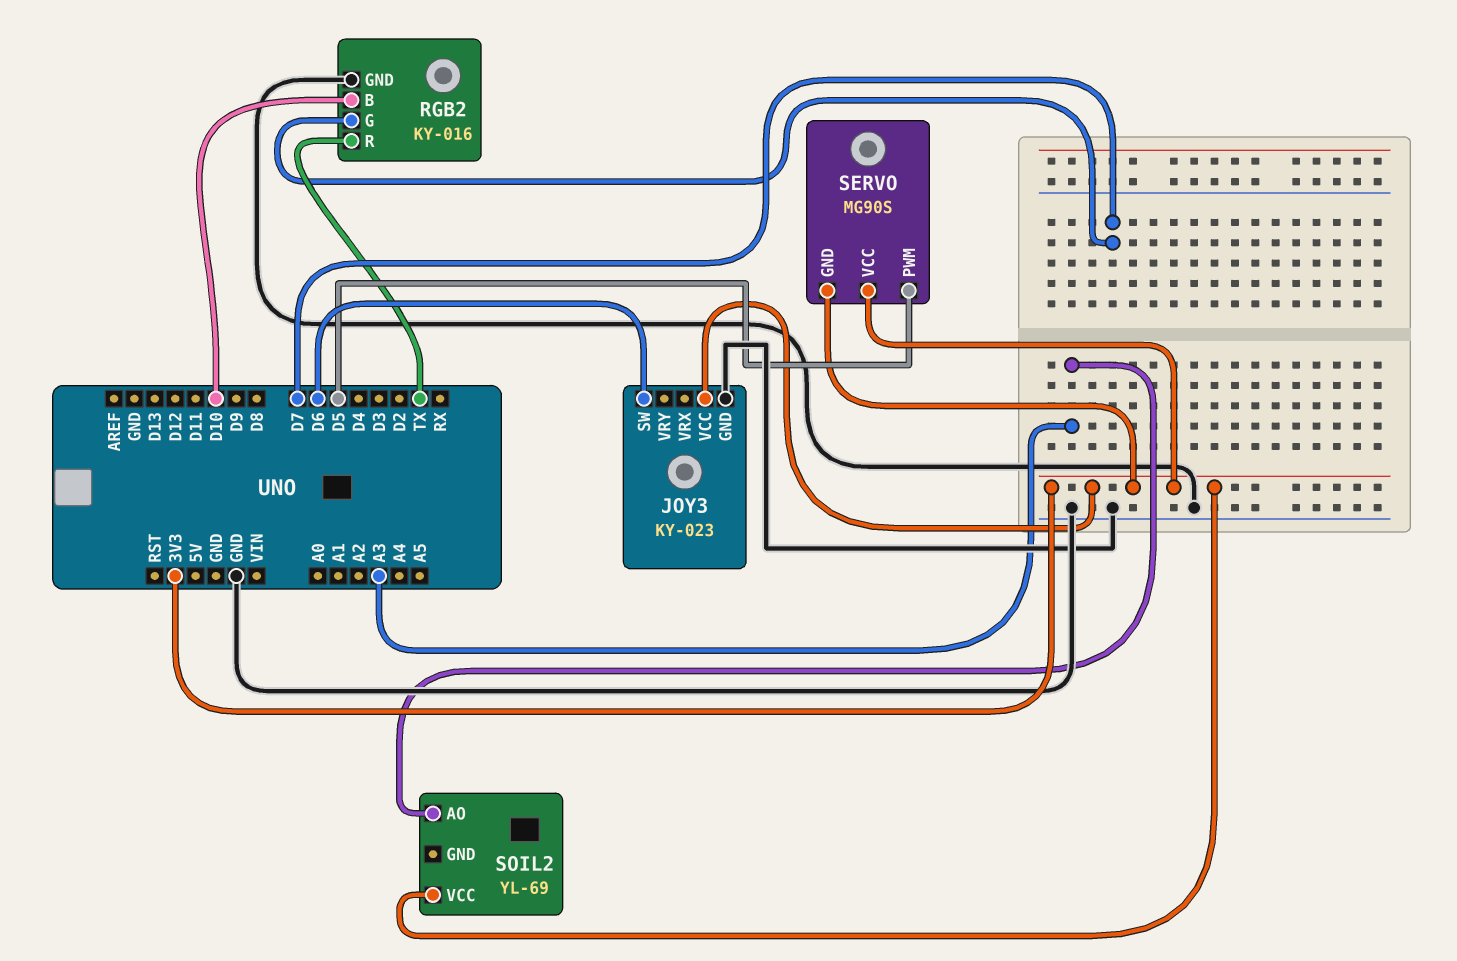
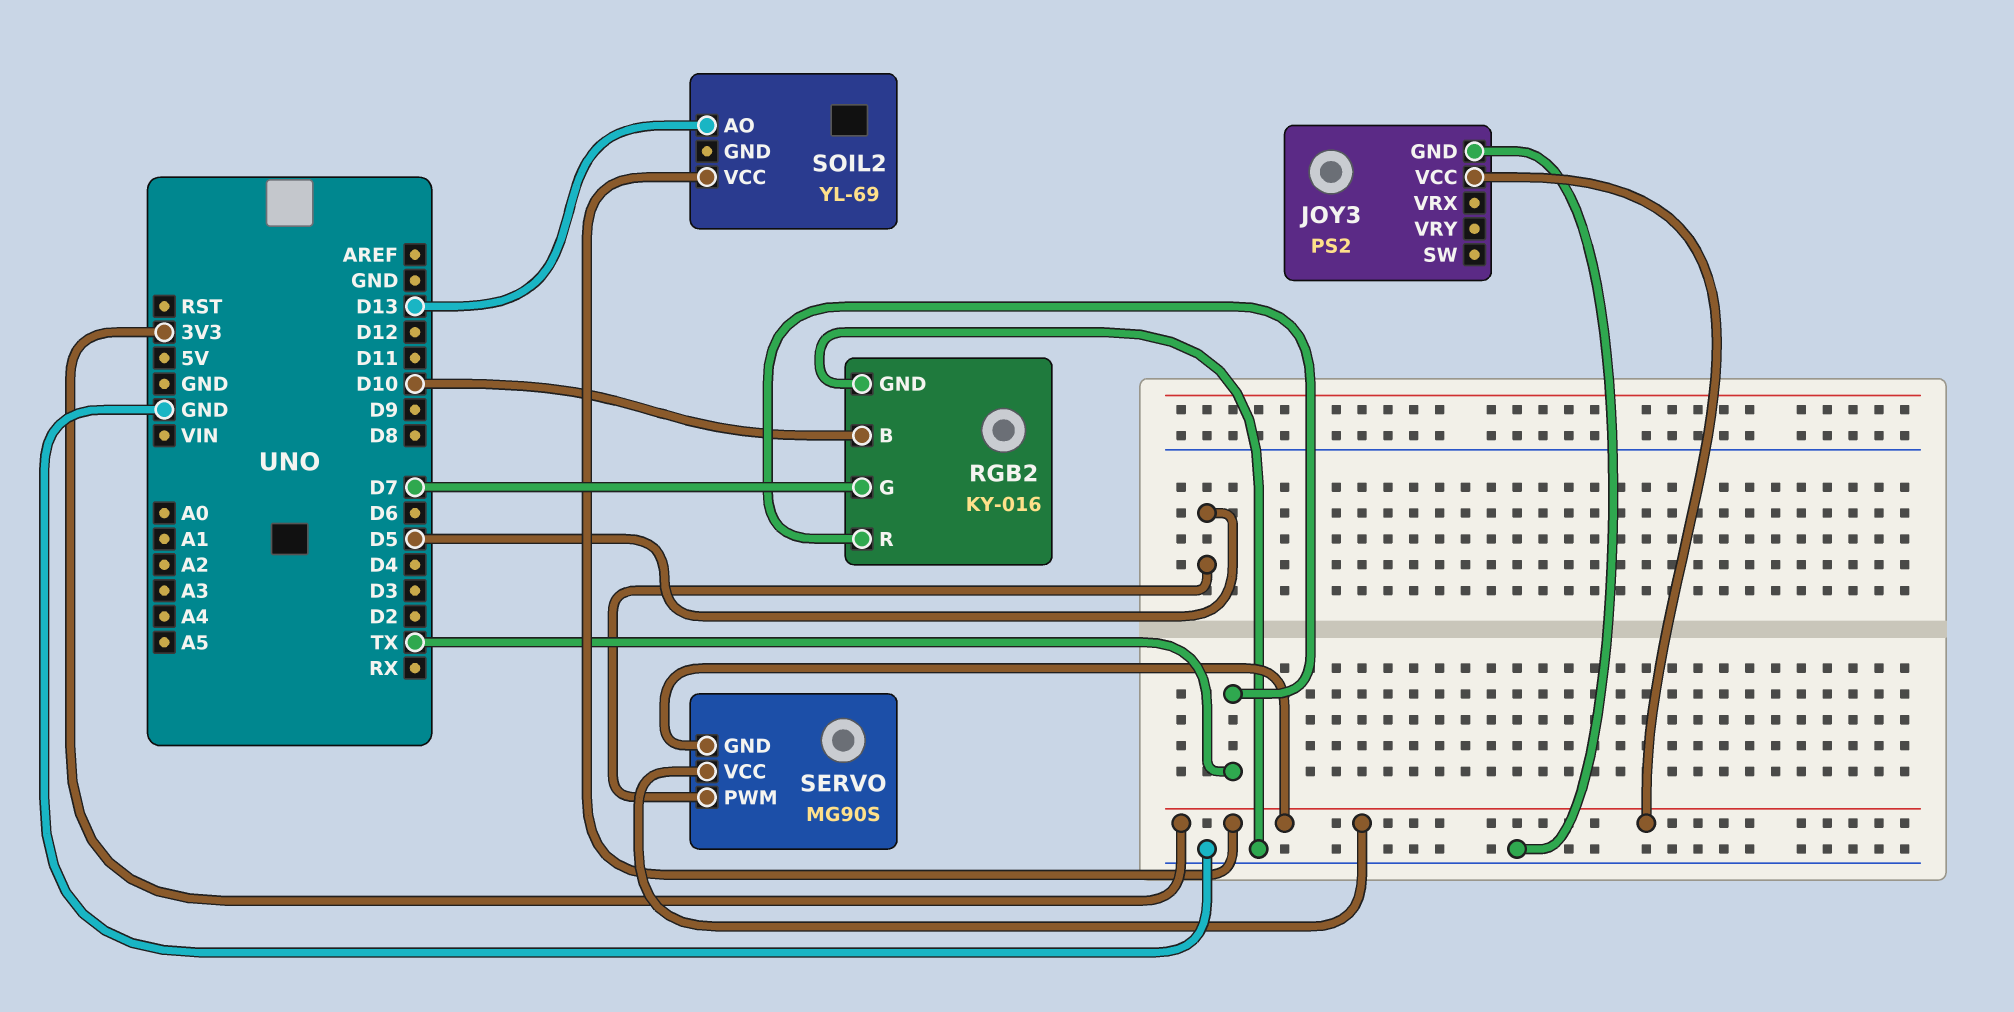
JOY3: KY-023 -> PS2
JOY3 pin SW: D6 -> none
SOIL2 pin AO: A3 -> D13

